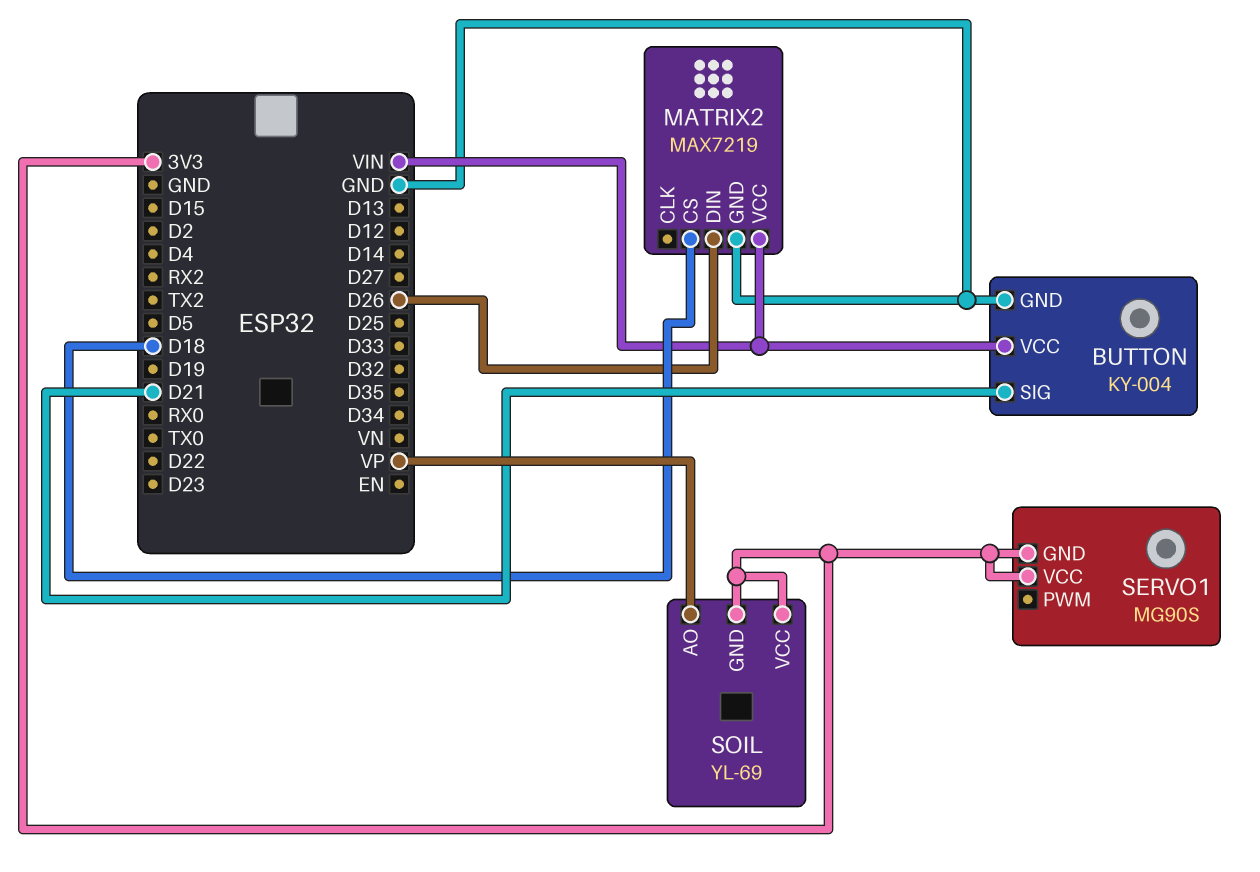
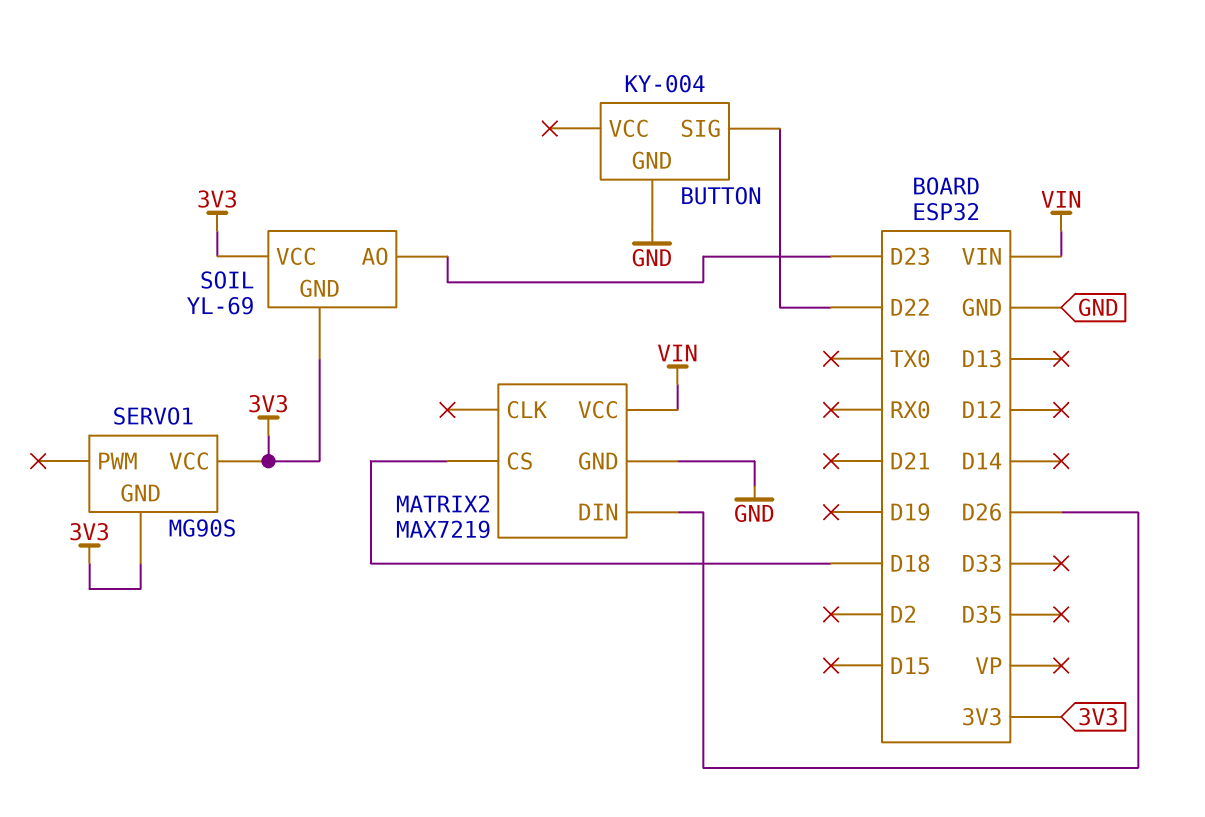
BUTTON pin SIG: D21 -> D22
BUTTON pin VCC: VIN -> none
SOIL pin AO: VP -> D23

